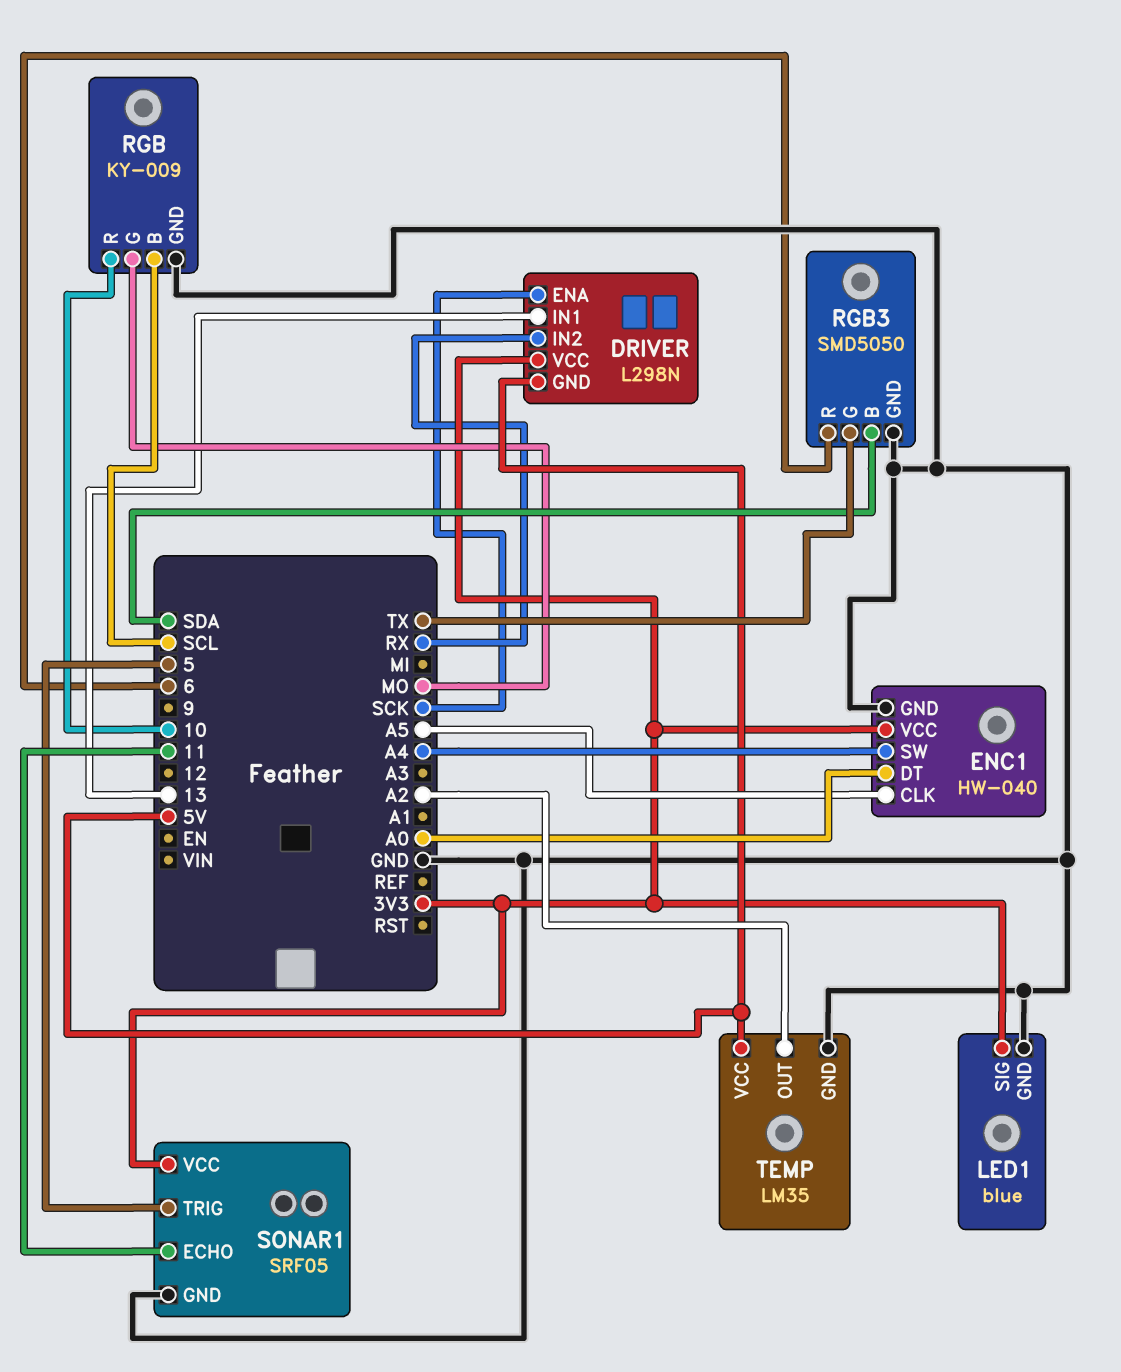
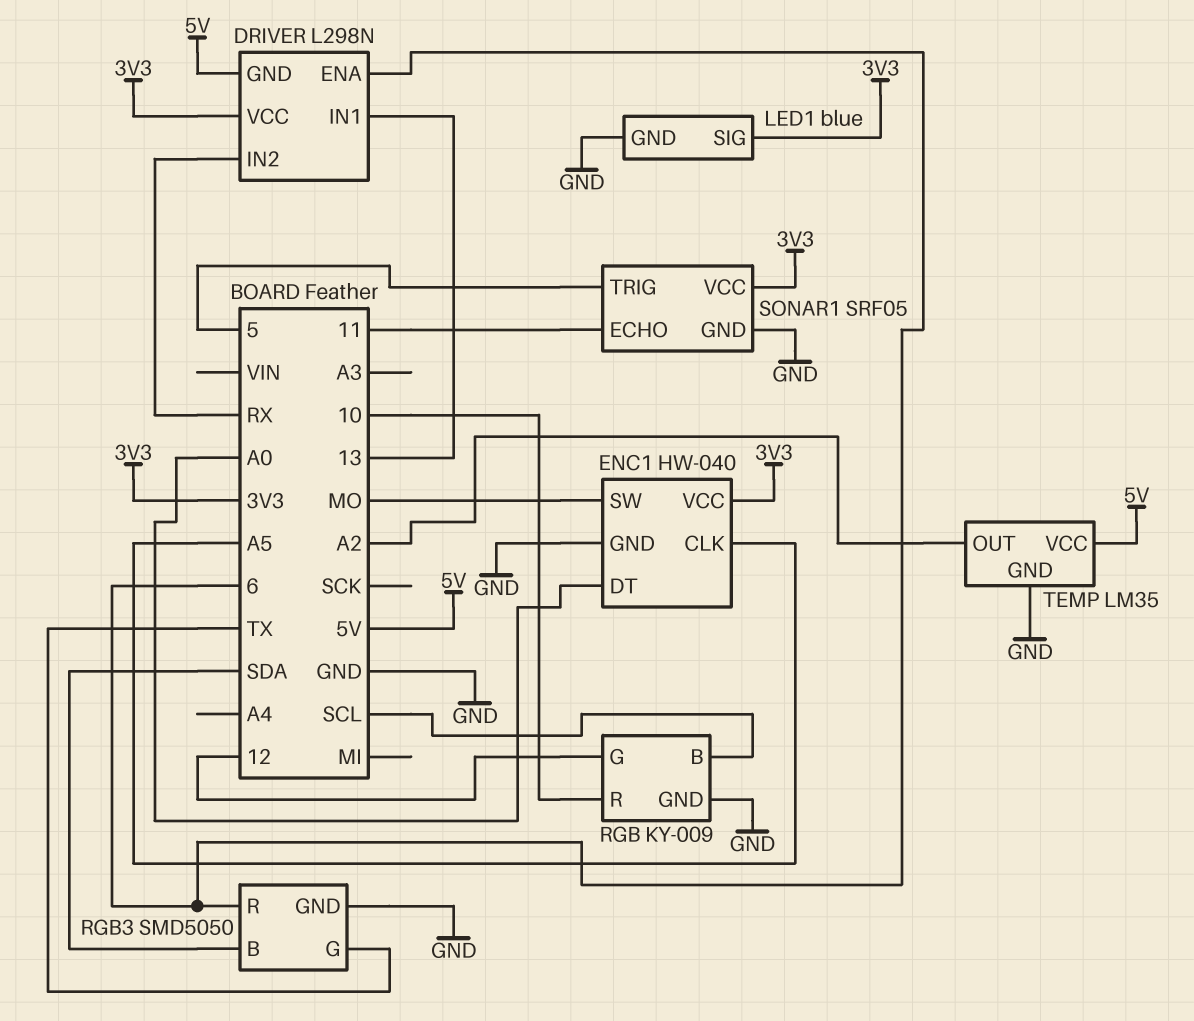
DRIVER pin ENA: SCK -> 6
ENC1 pin SW: A4 -> MO
RGB pin G: MO -> 12

